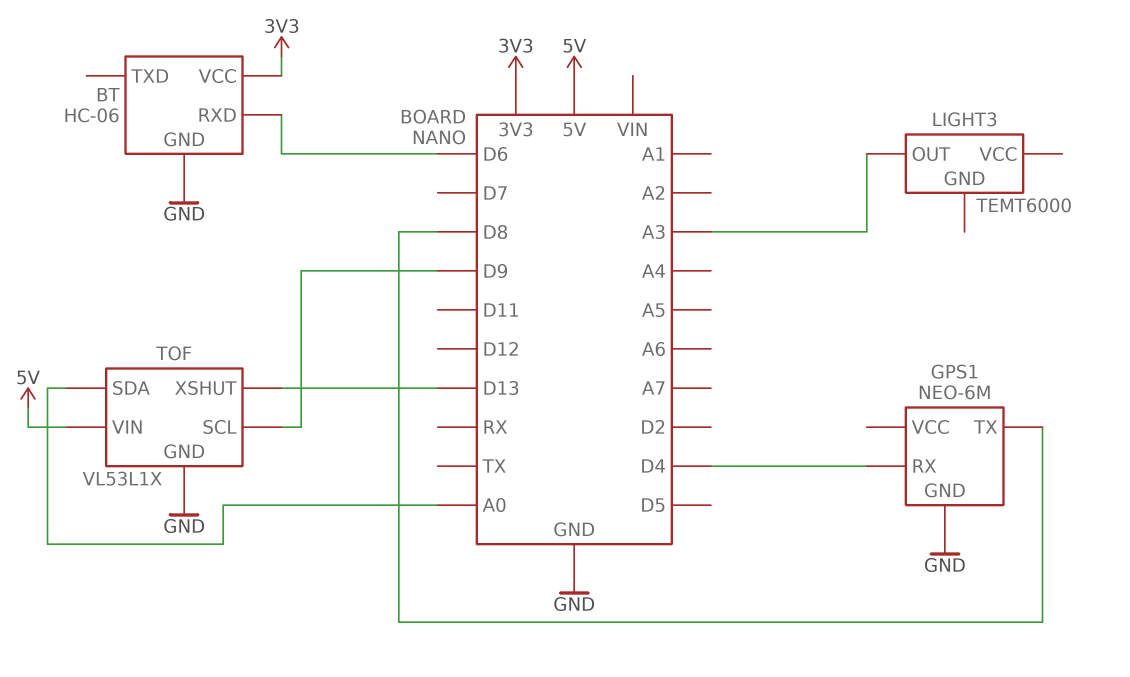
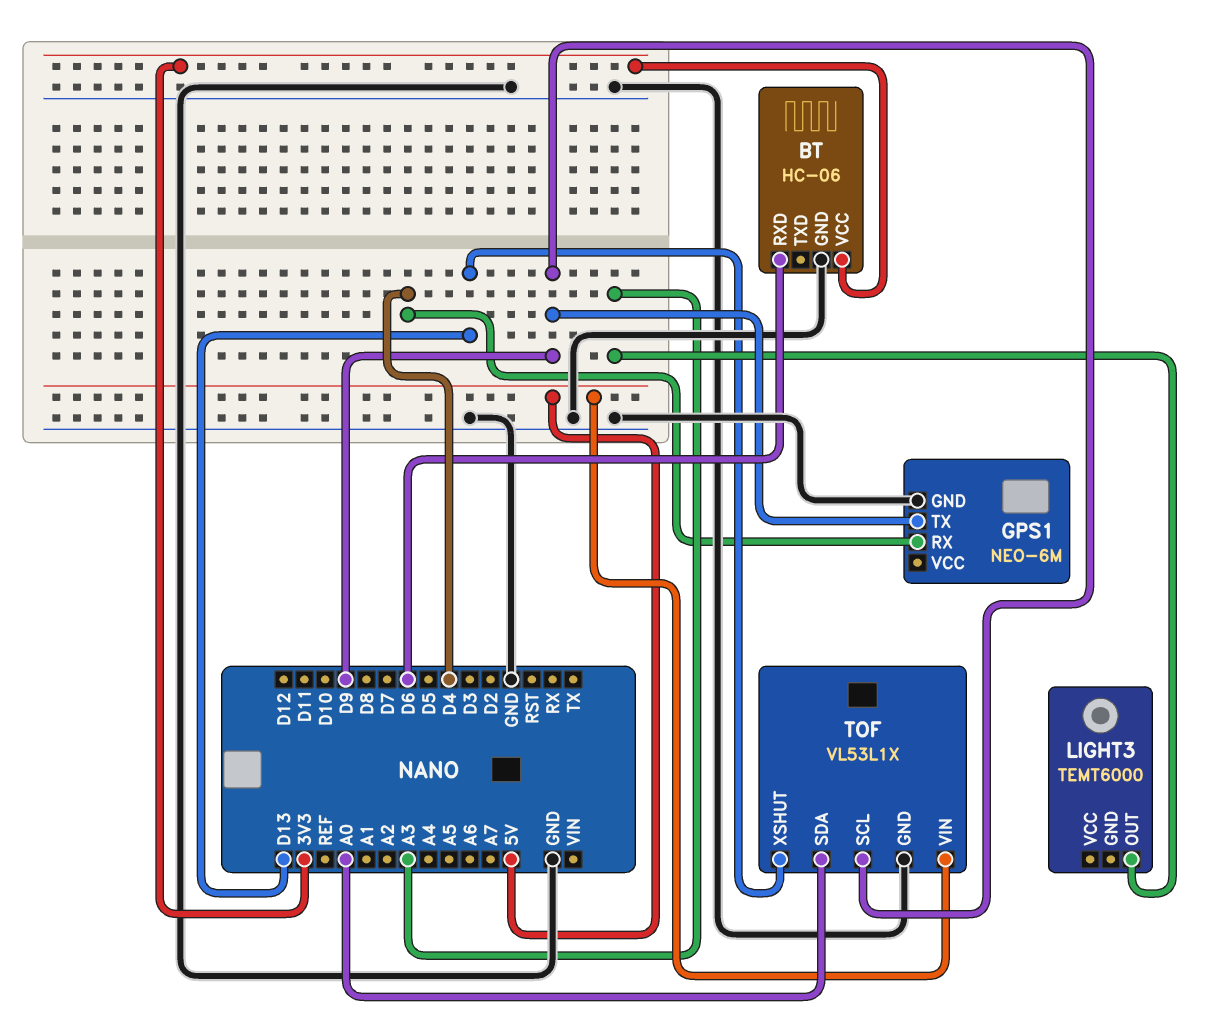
GPS1 pin TX: D8 -> D9

